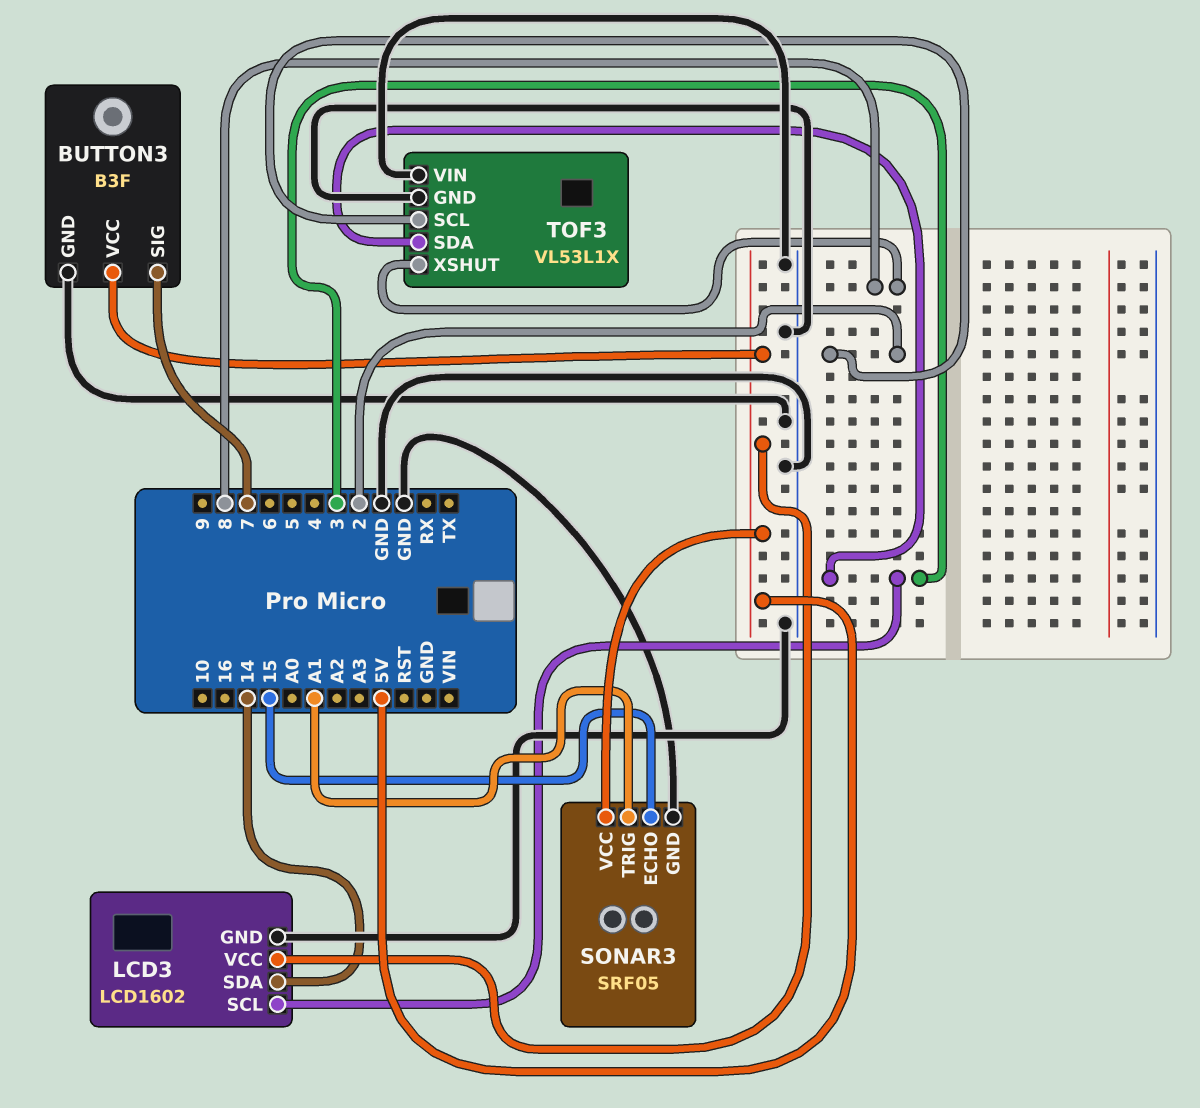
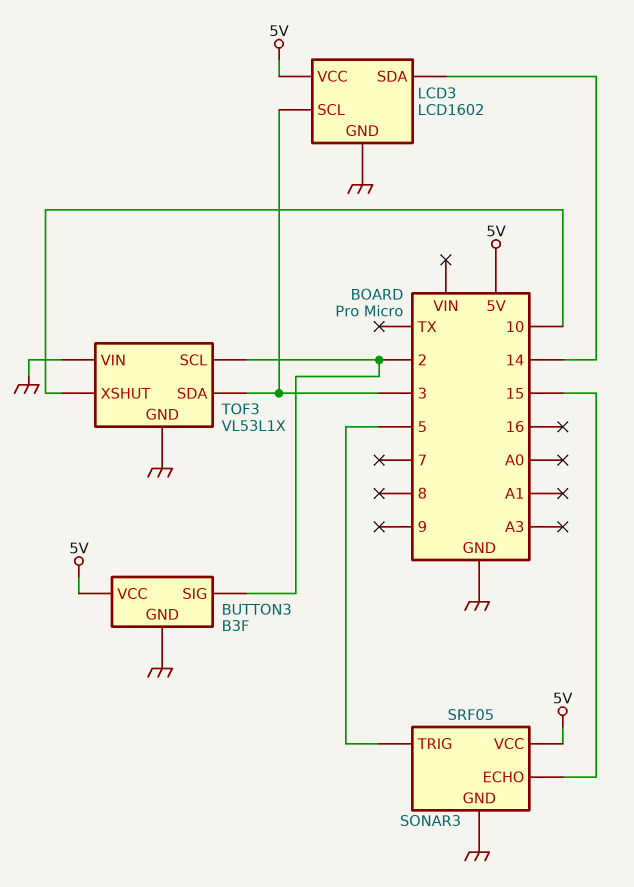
BUTTON3 pin SIG: 7 -> 2
SONAR3 pin TRIG: A1 -> 5
TOF3 pin XSHUT: 8 -> 10

